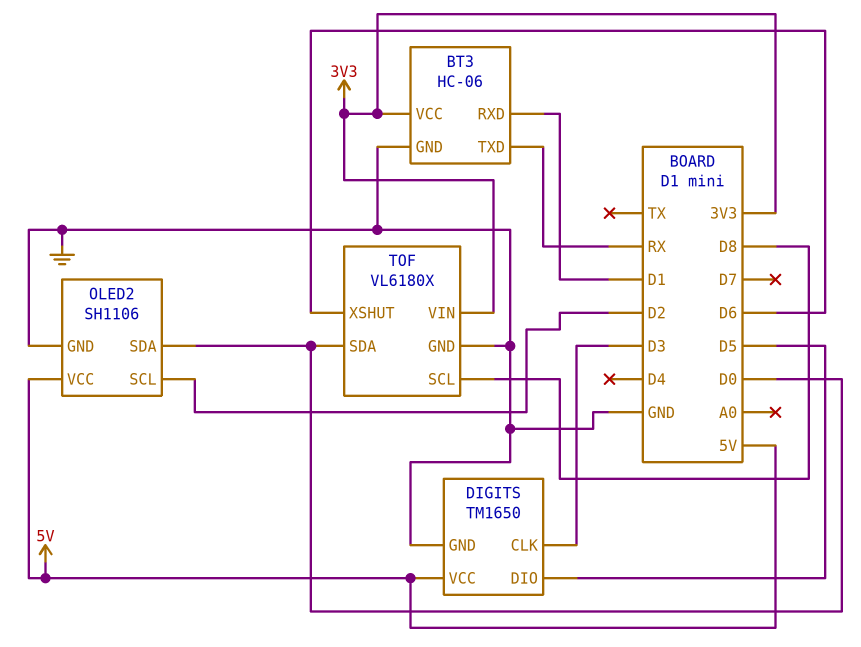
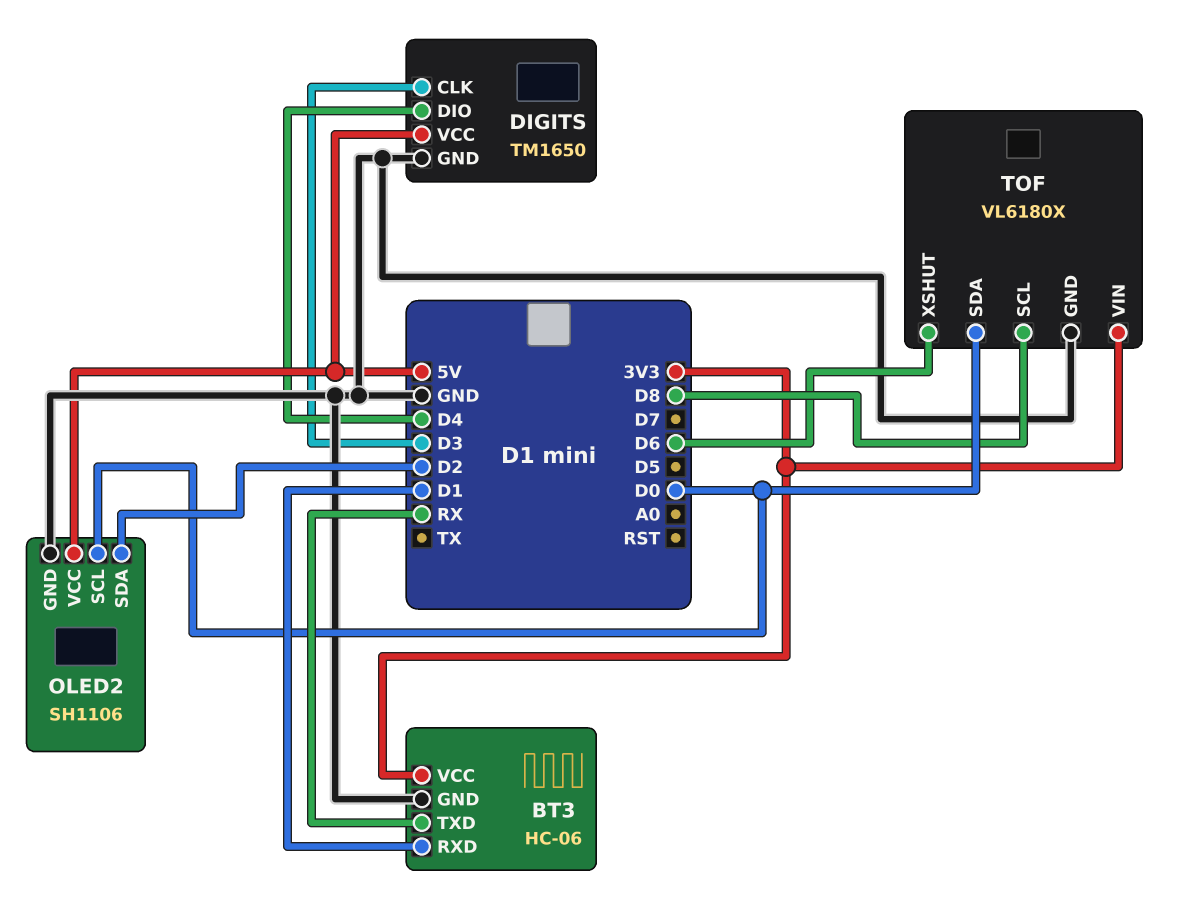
DIGITS pin DIO: D5 -> D4
OLED2 pin SCL: D2 -> D0
OLED2 pin SDA: D0 -> D2

